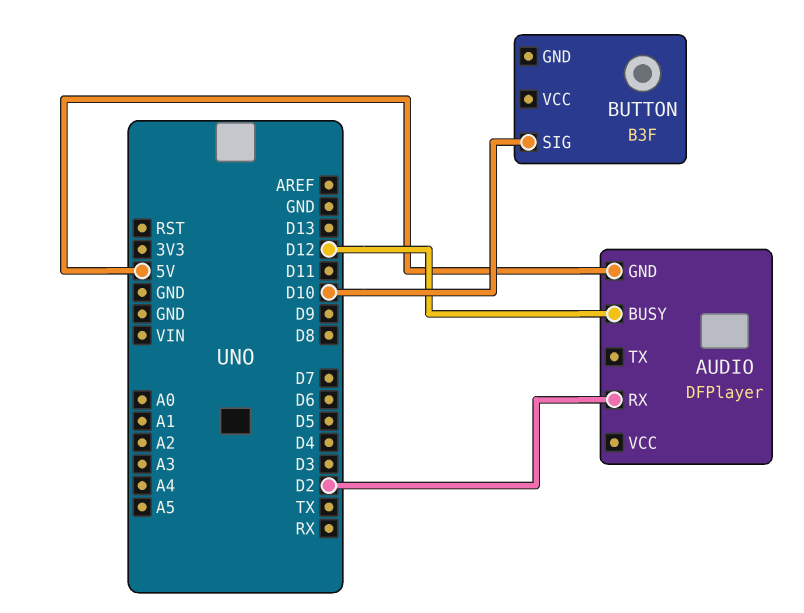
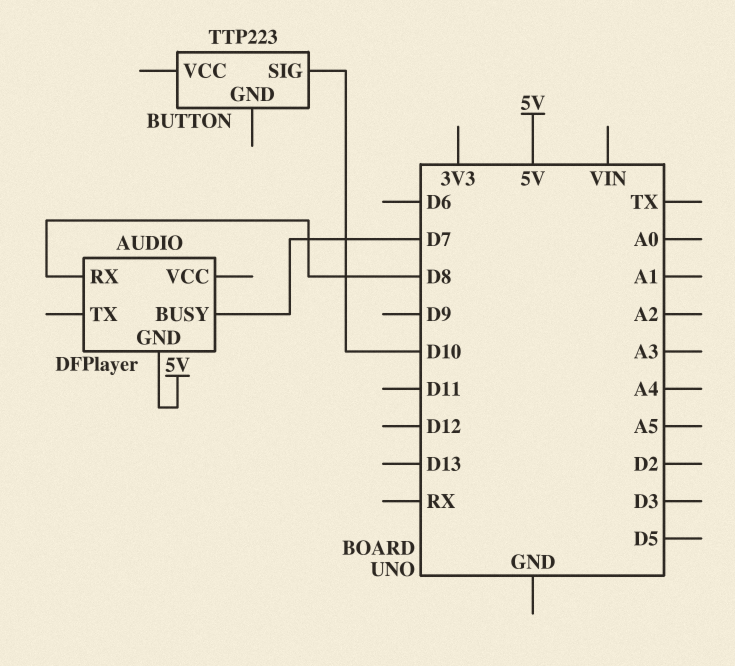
AUDIO pin BUSY: D12 -> D7
AUDIO pin RX: D2 -> D8
BUTTON: B3F -> TTP223

